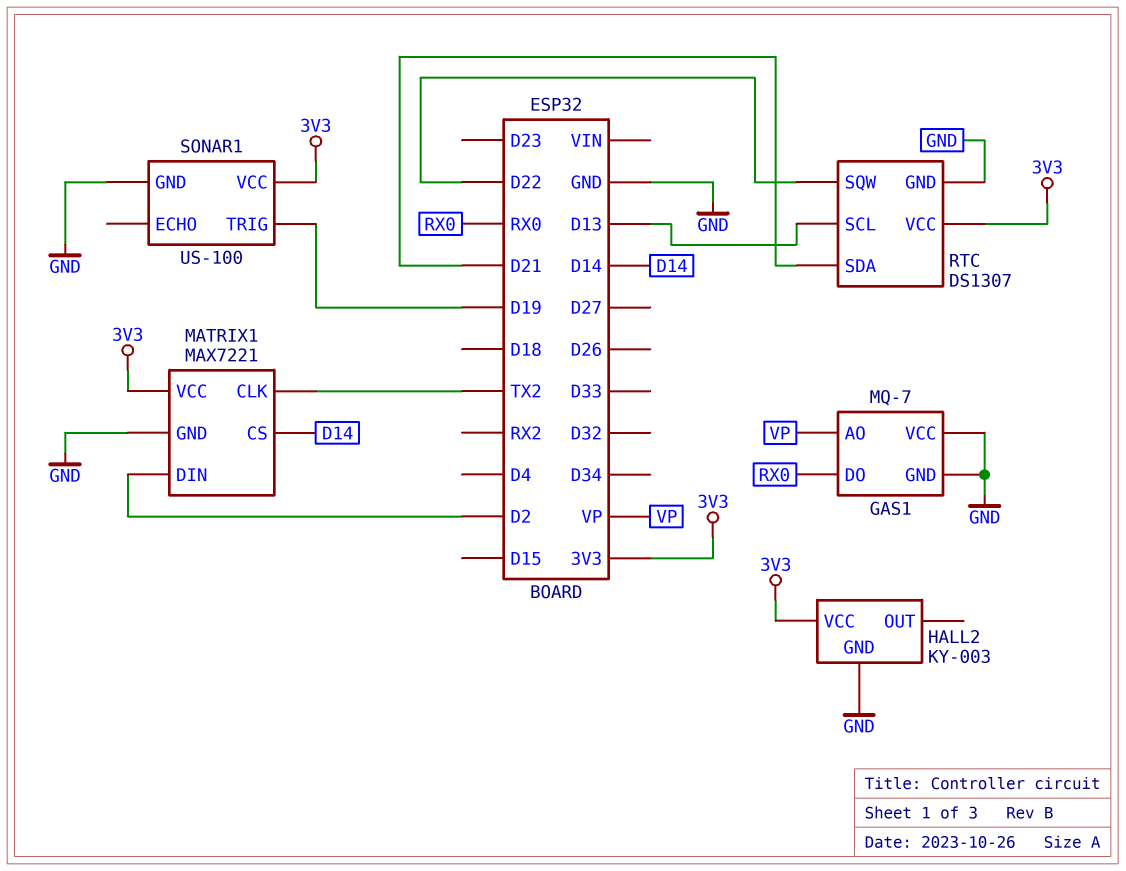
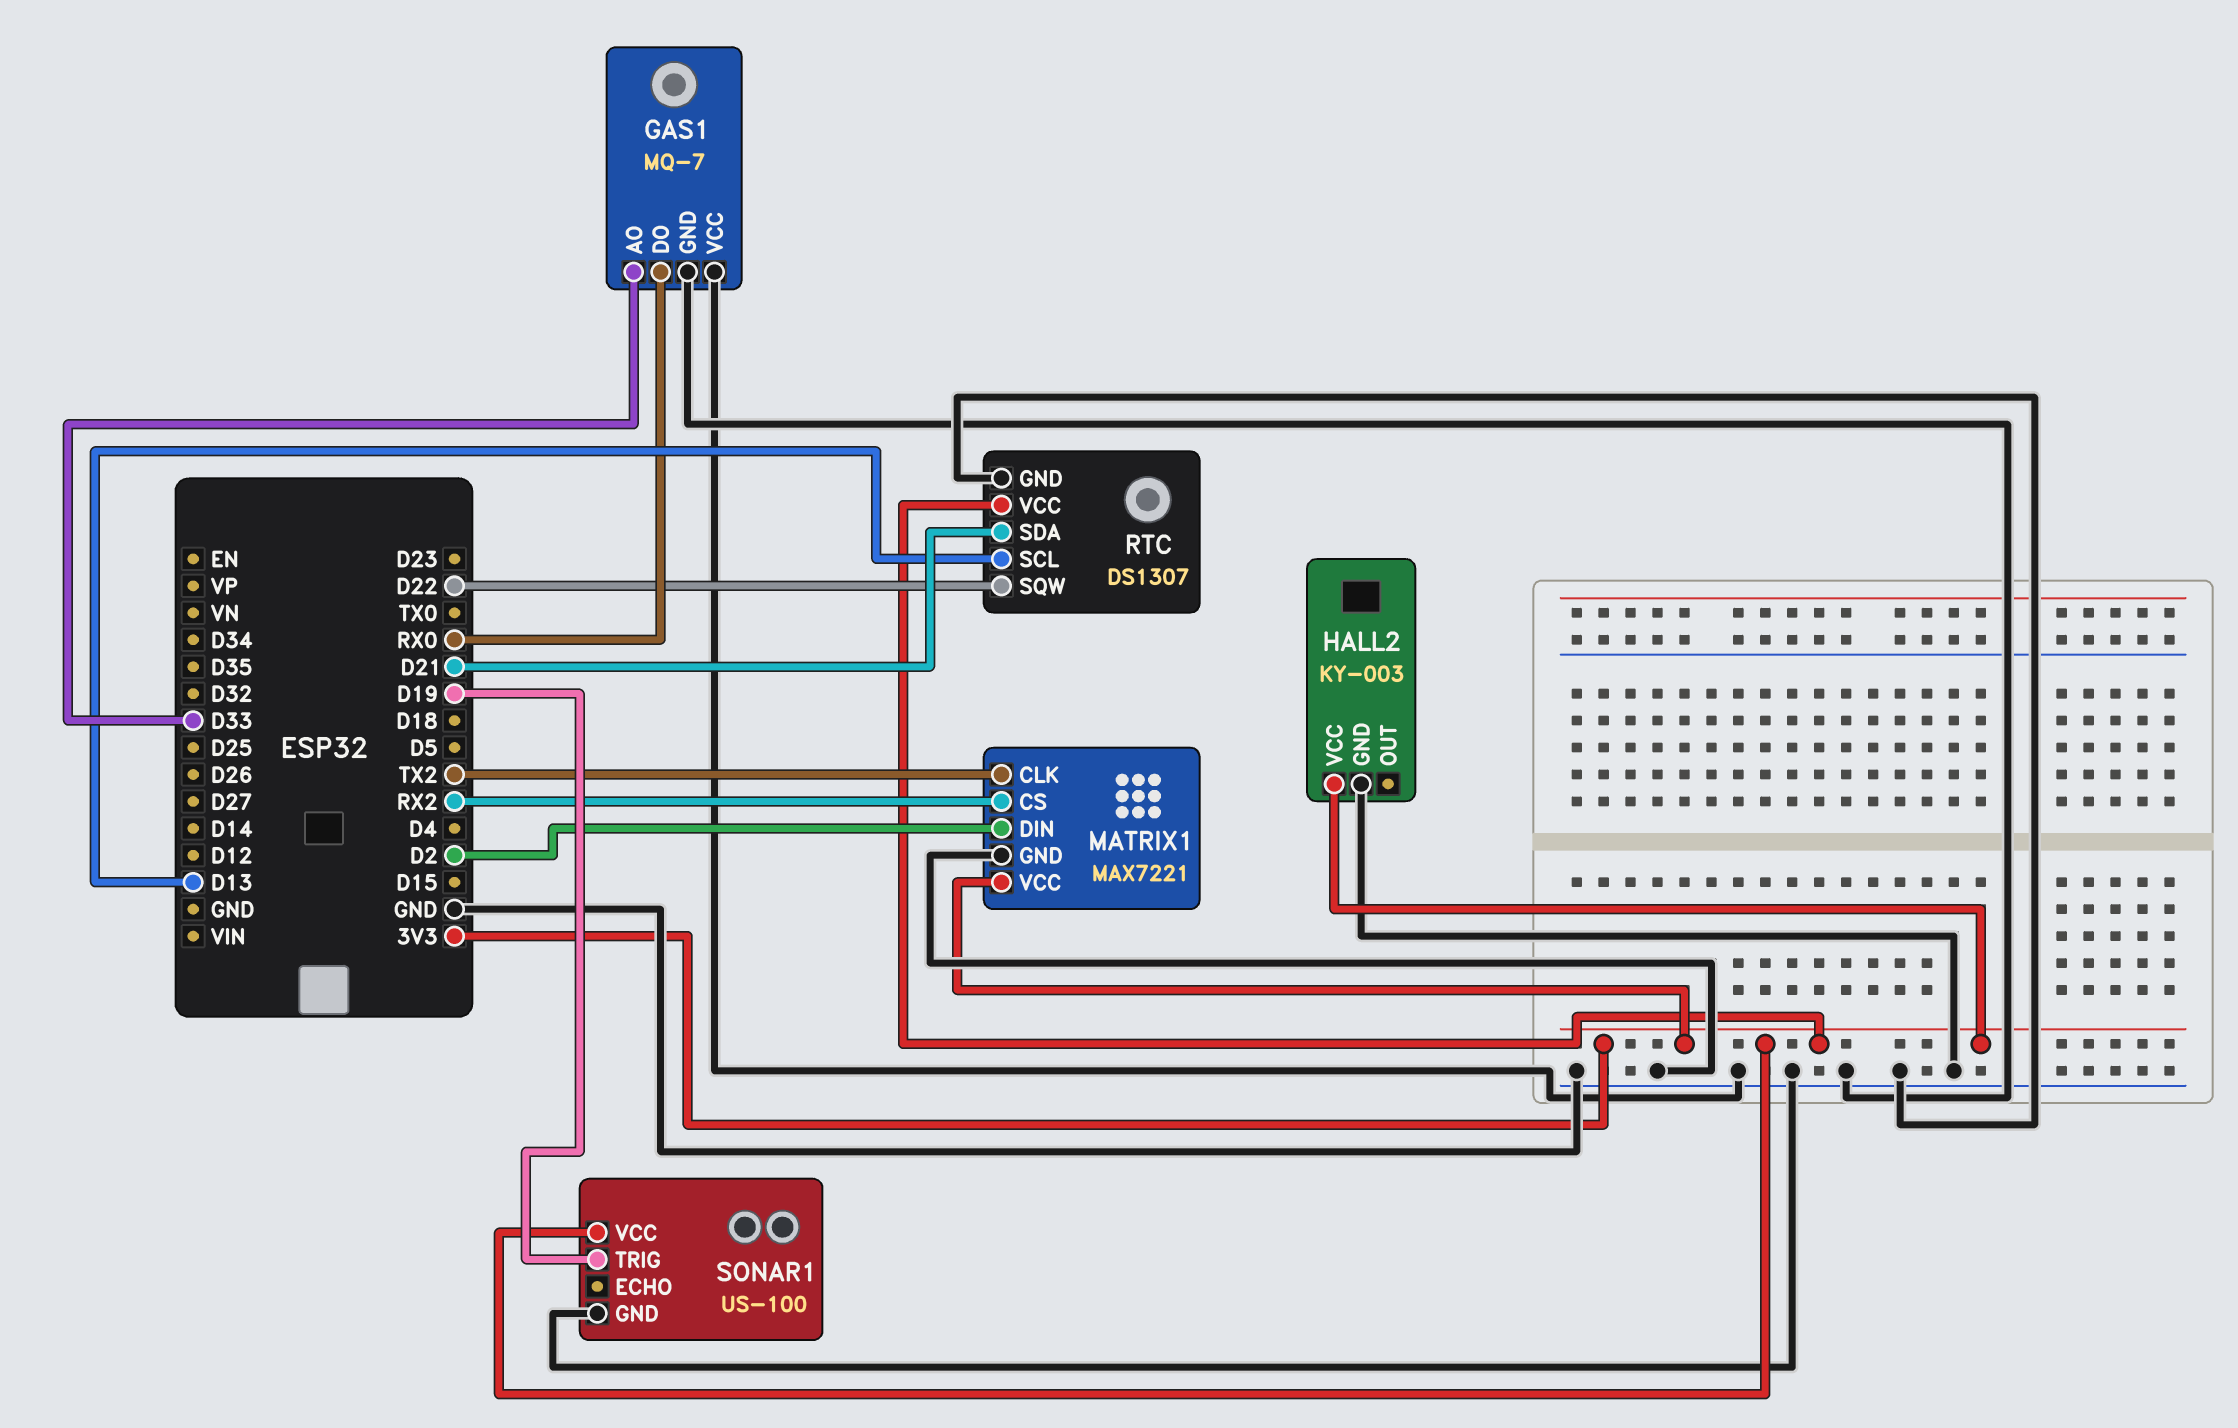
GAS1 pin AO: VP -> D33
MATRIX1 pin CS: D14 -> RX2

